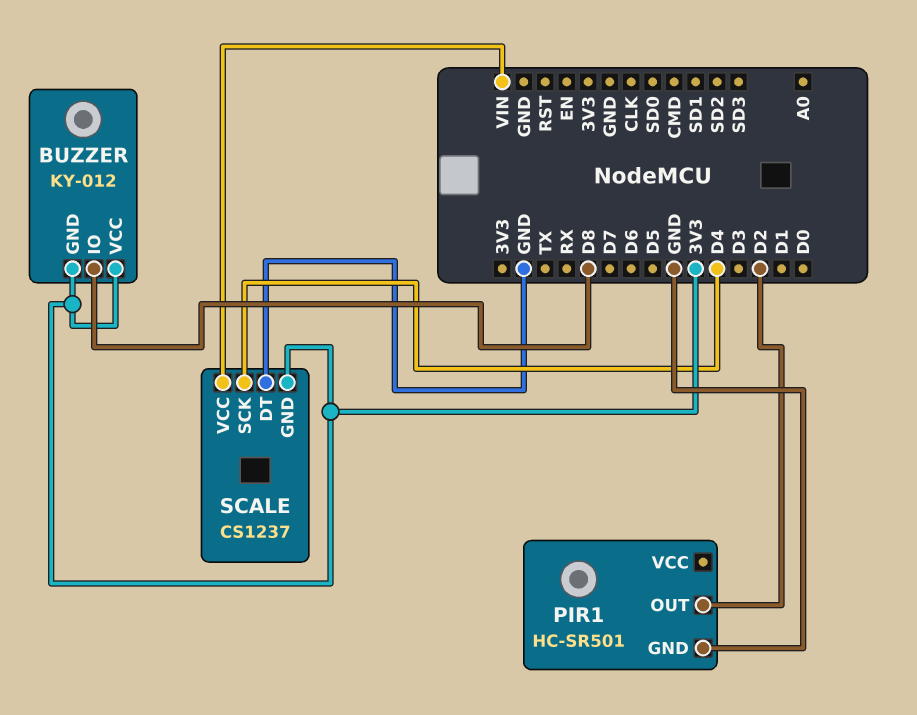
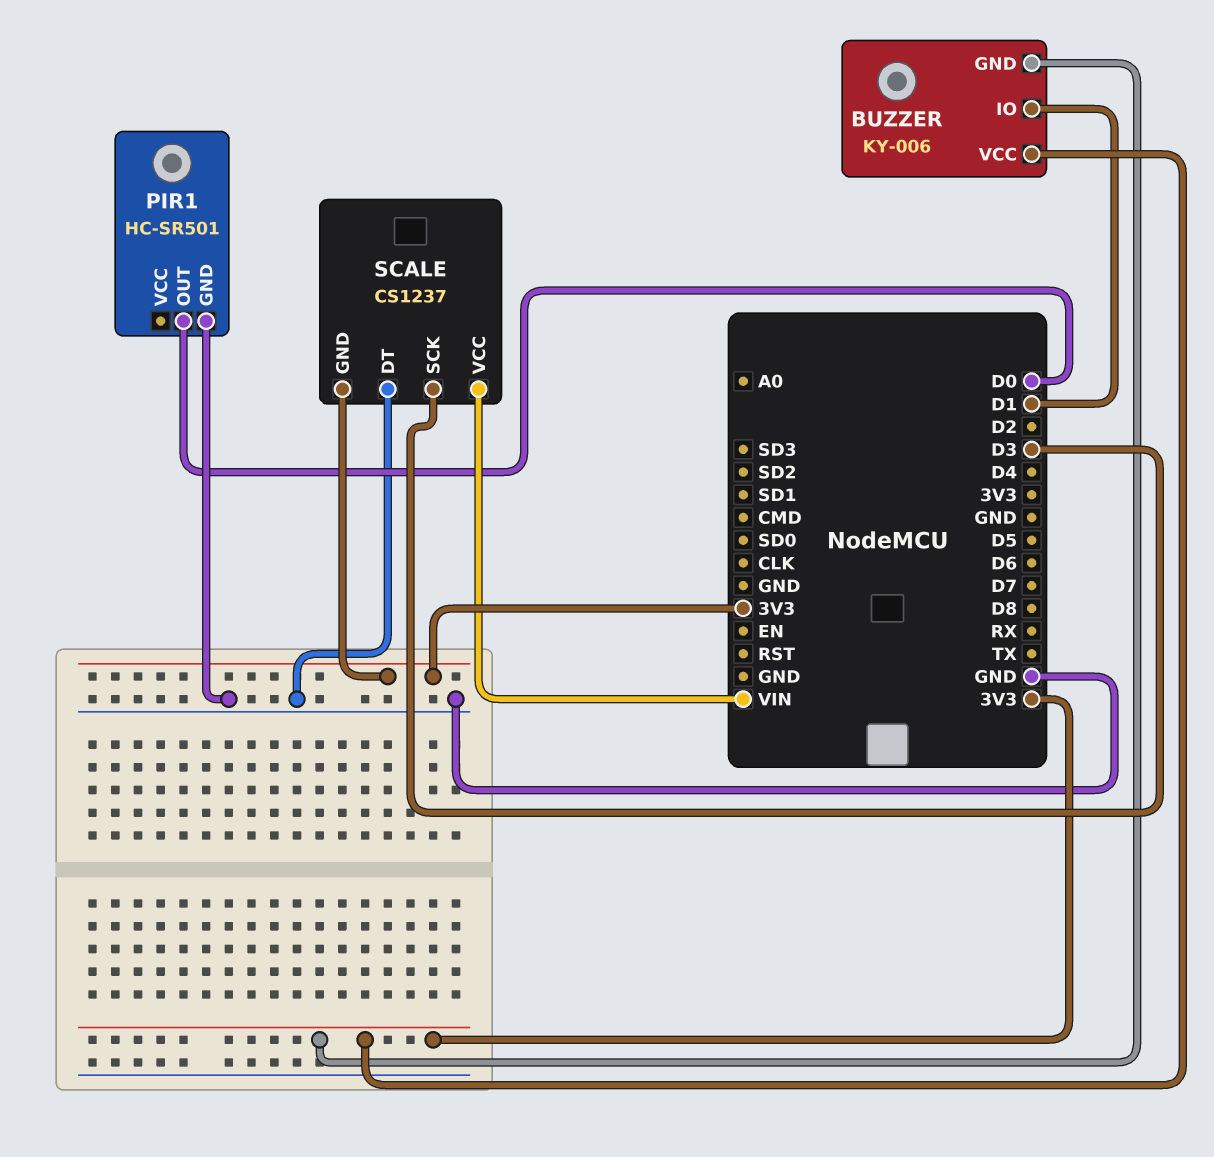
BUZZER: KY-012 -> KY-006
BUZZER pin IO: D8 -> D1
PIR1 pin OUT: D2 -> D0
SCALE pin SCK: D4 -> D3

